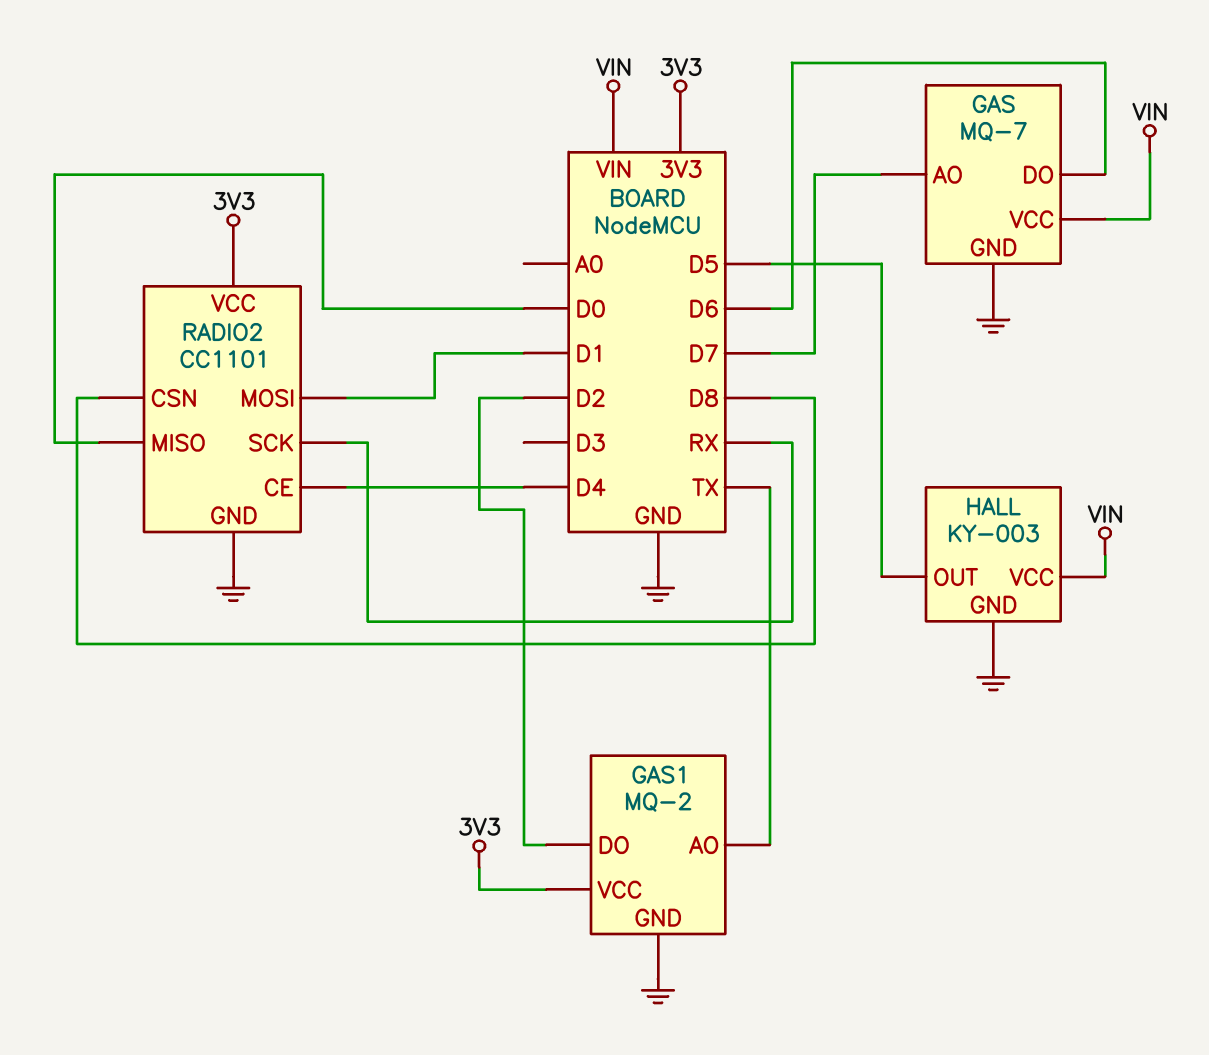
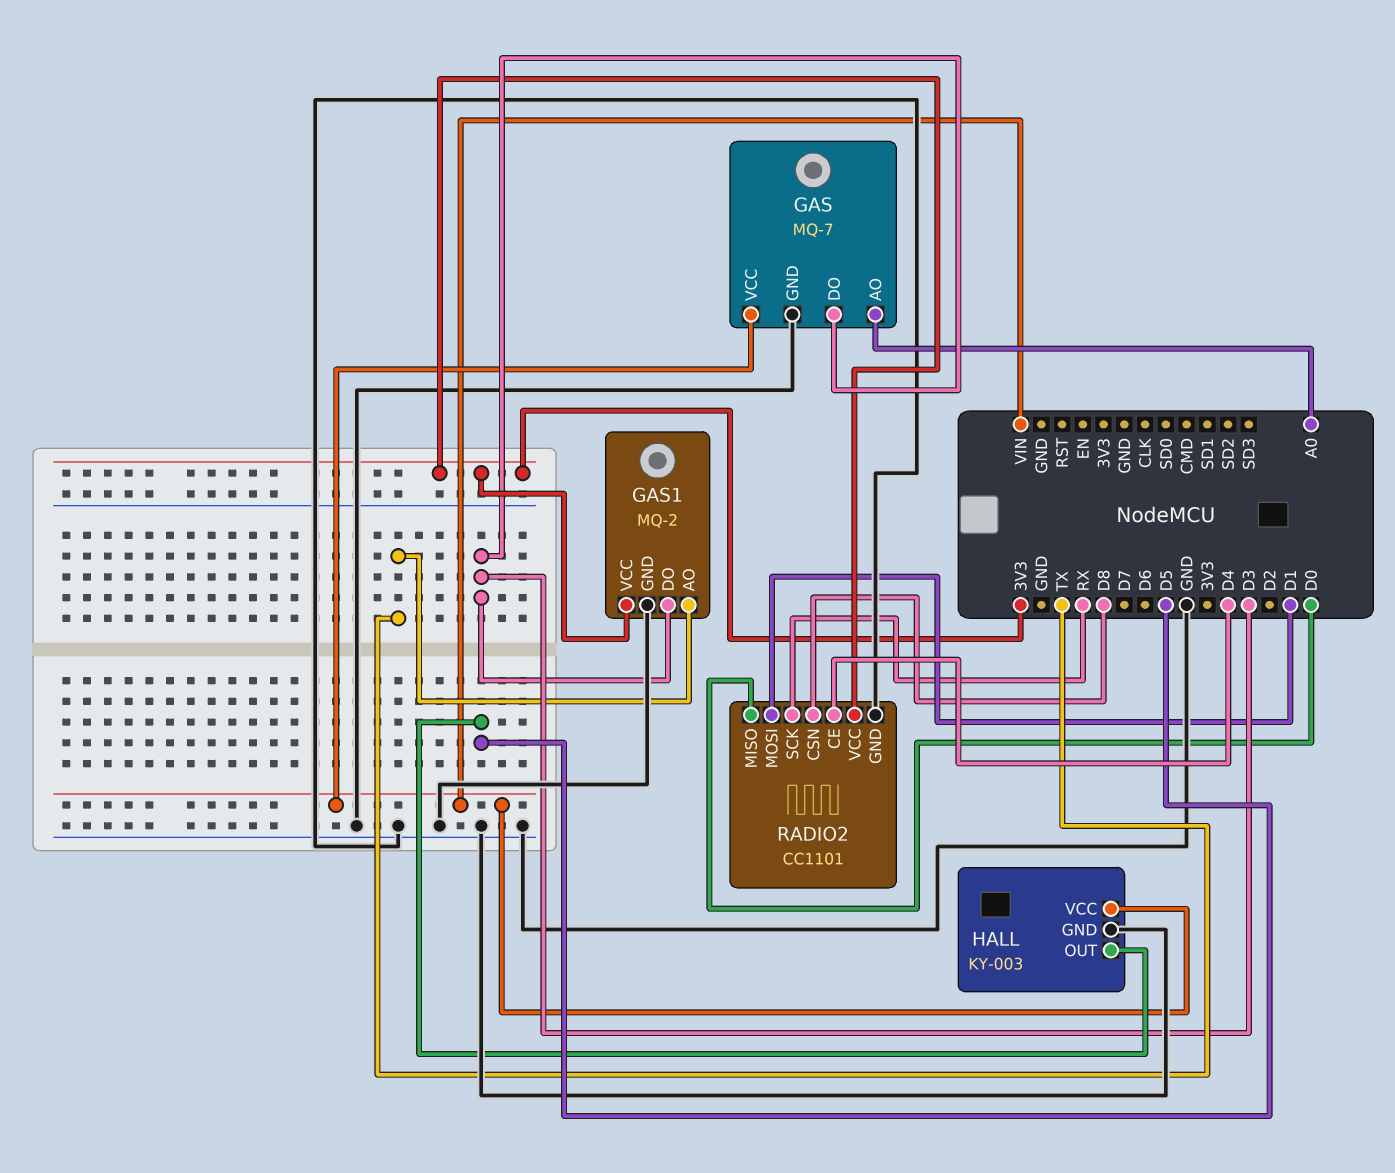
GAS pin AO: D7 -> A0
GAS pin DO: D6 -> D3
GAS1 pin DO: D2 -> D3

